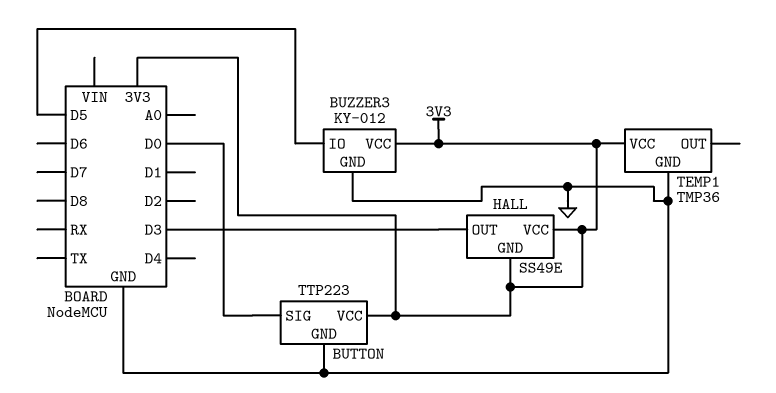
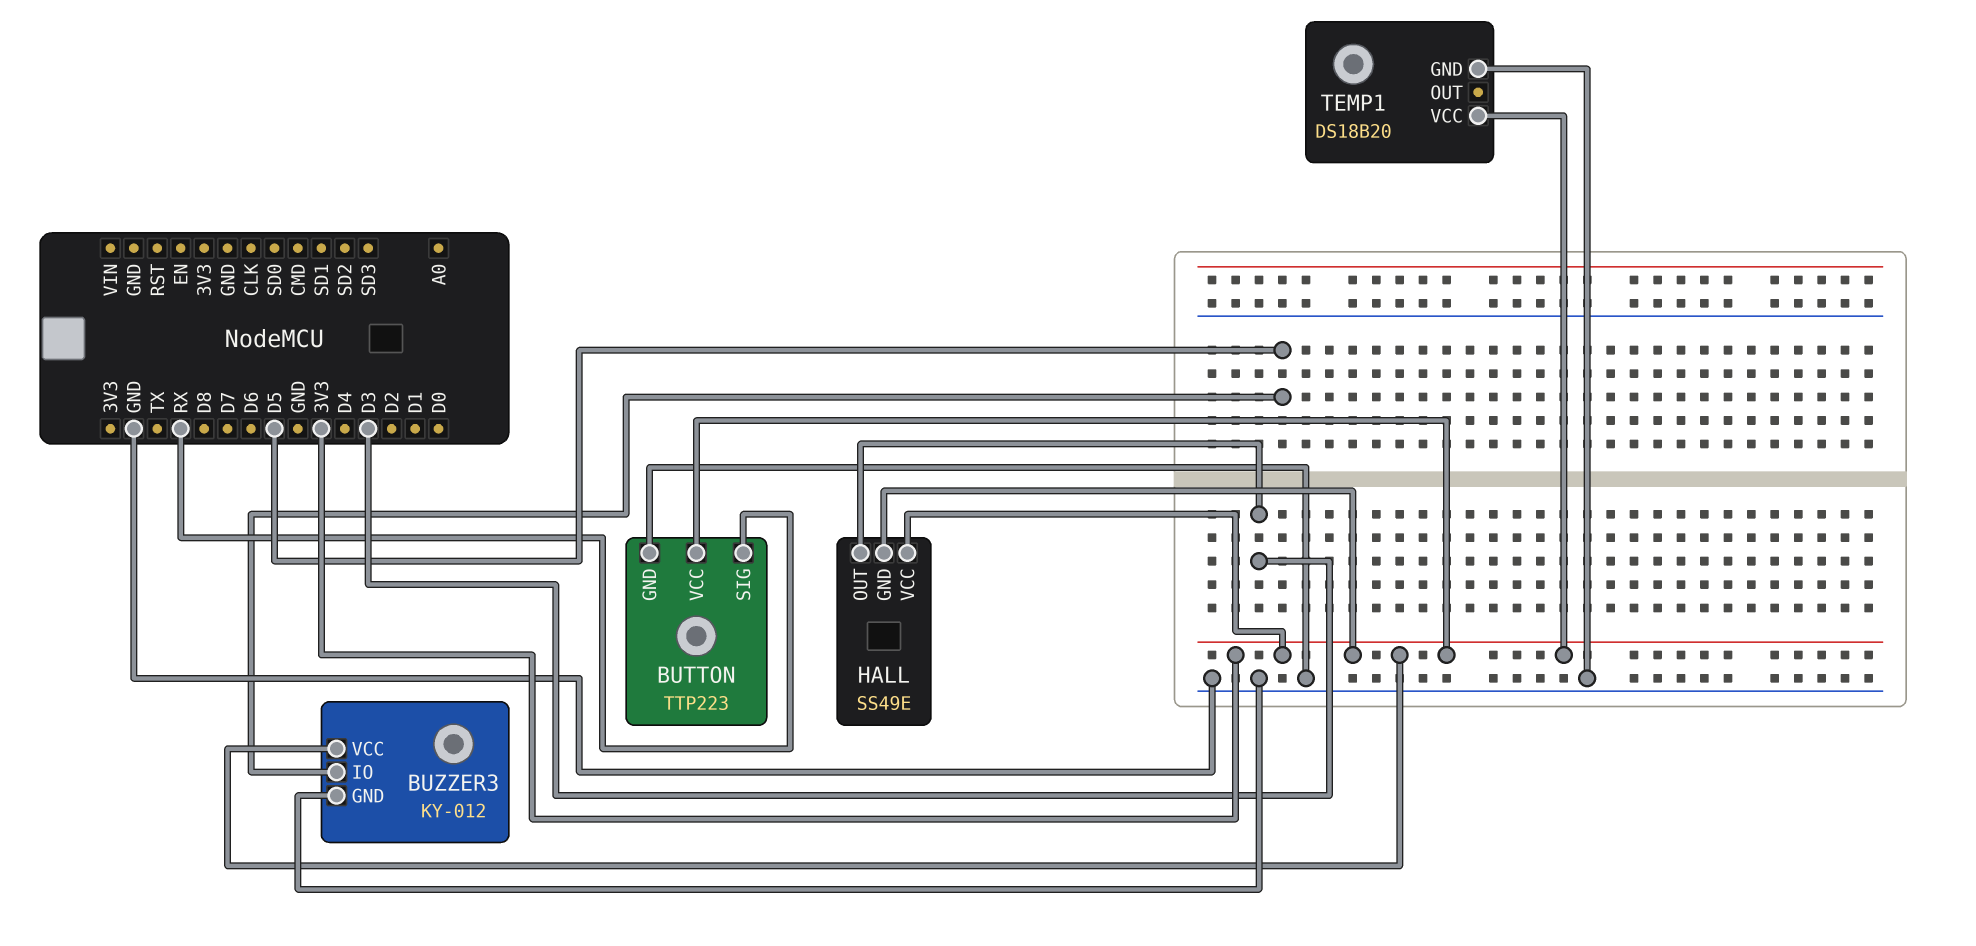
BUTTON pin SIG: D0 -> RX
TEMP1: TMP36 -> DS18B20

